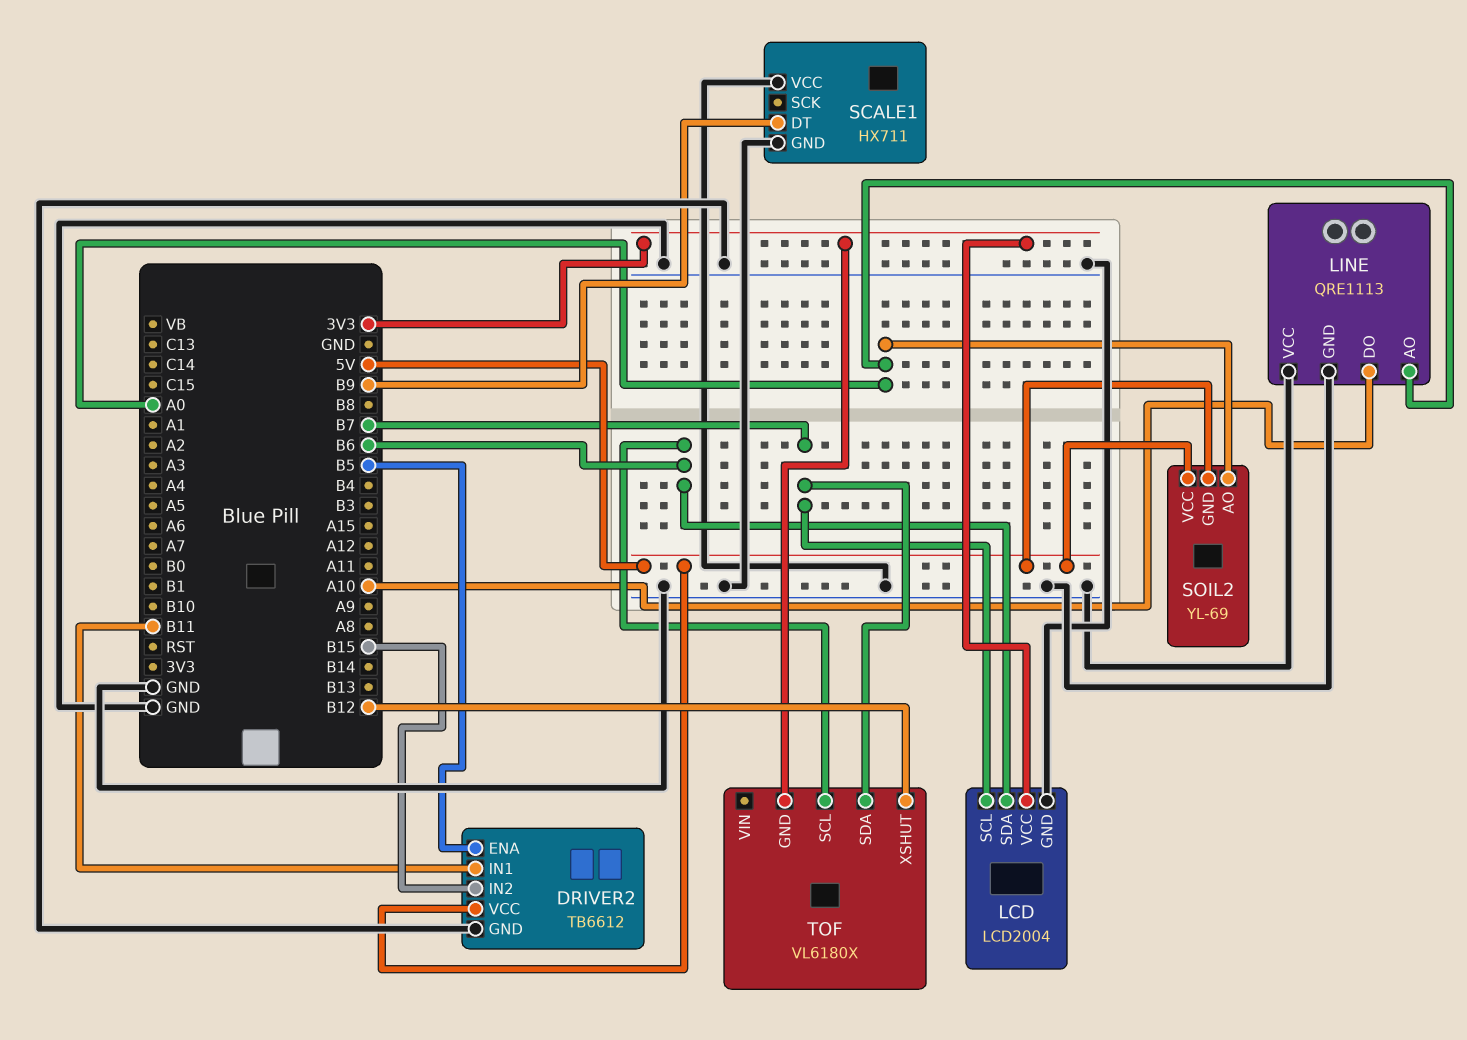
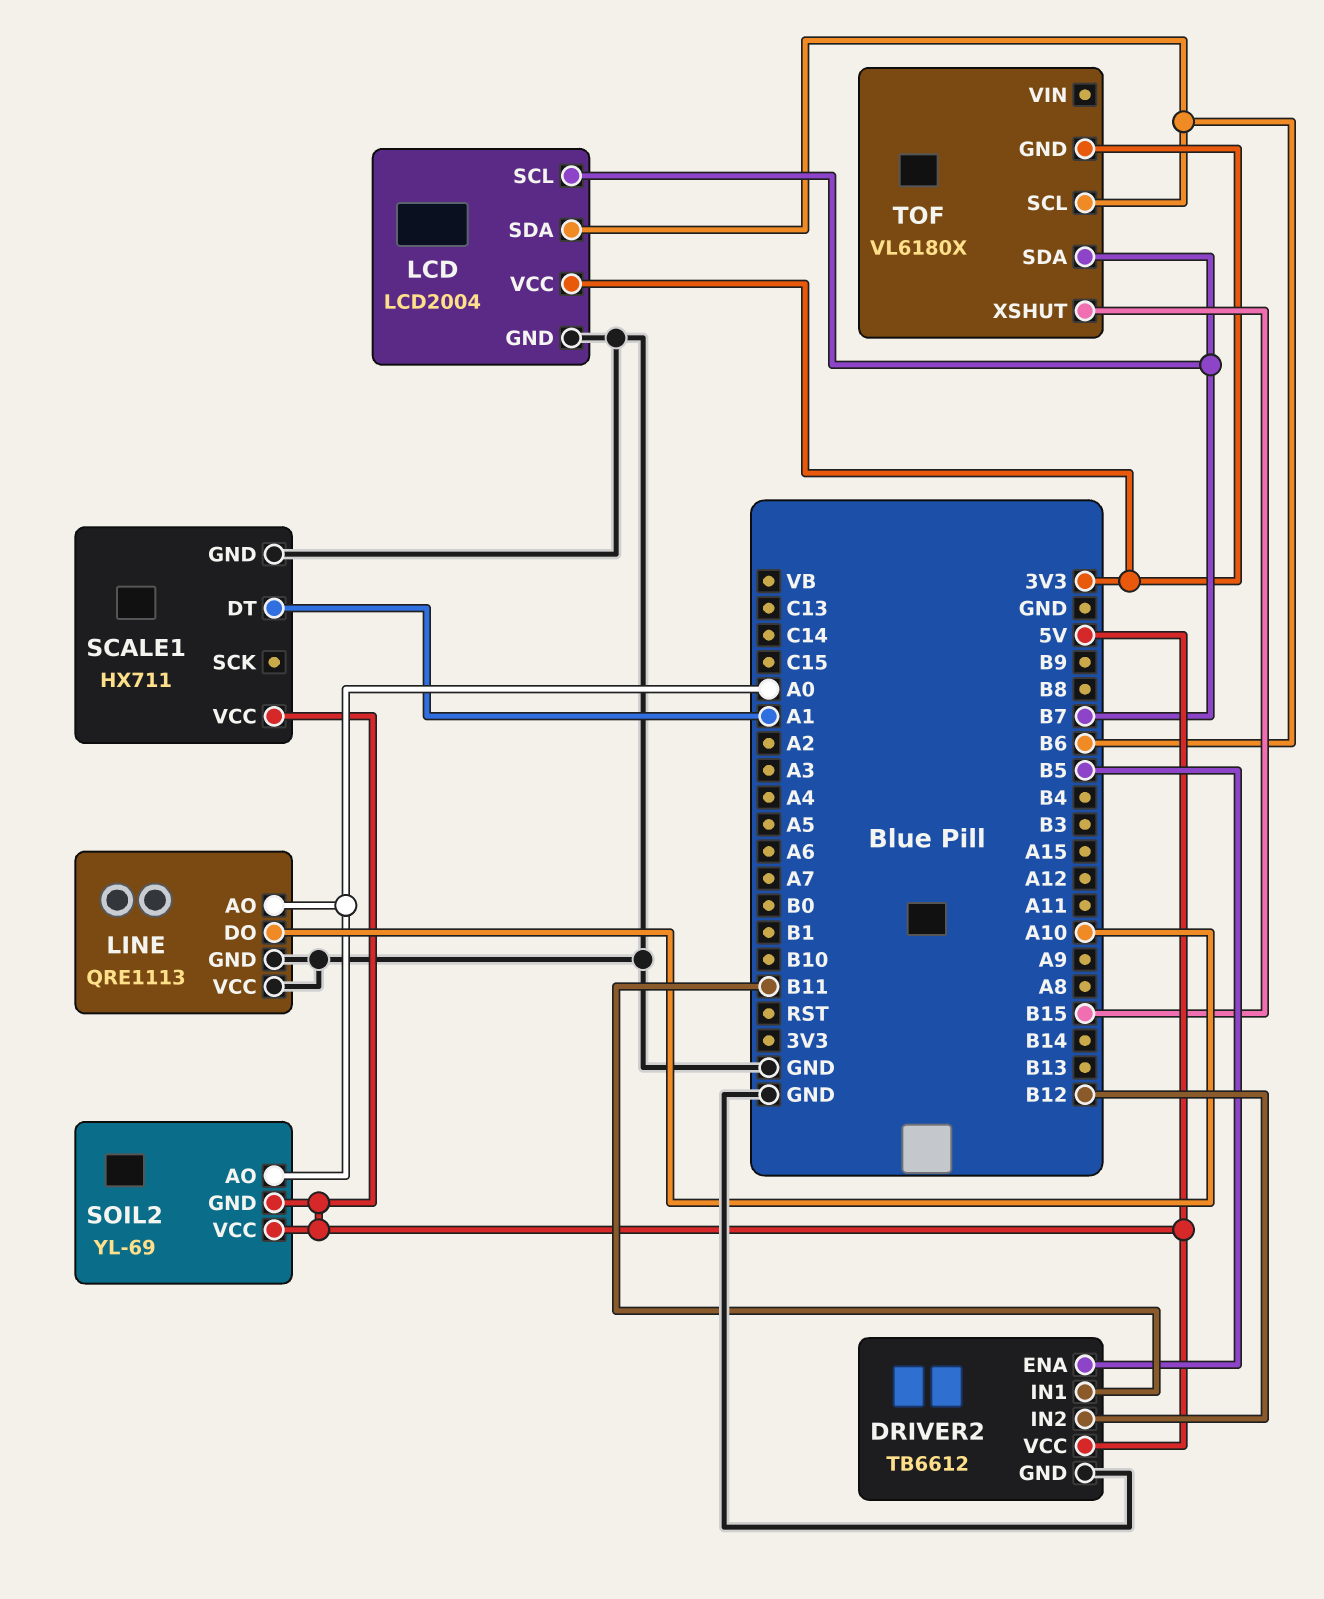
DRIVER2 pin IN2: B15 -> B12
SCALE1 pin DT: B9 -> A1
SCALE1 pin VCC: GND -> 5V
TOF pin XSHUT: B12 -> B15

